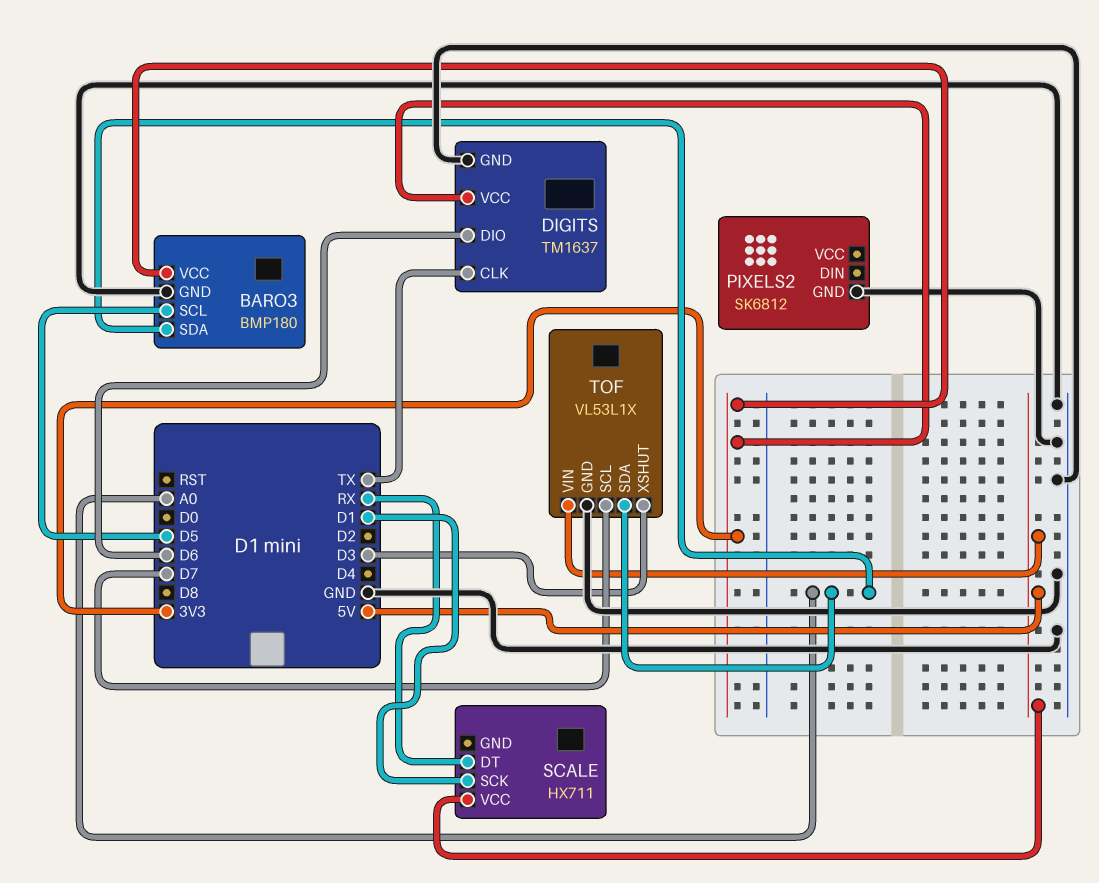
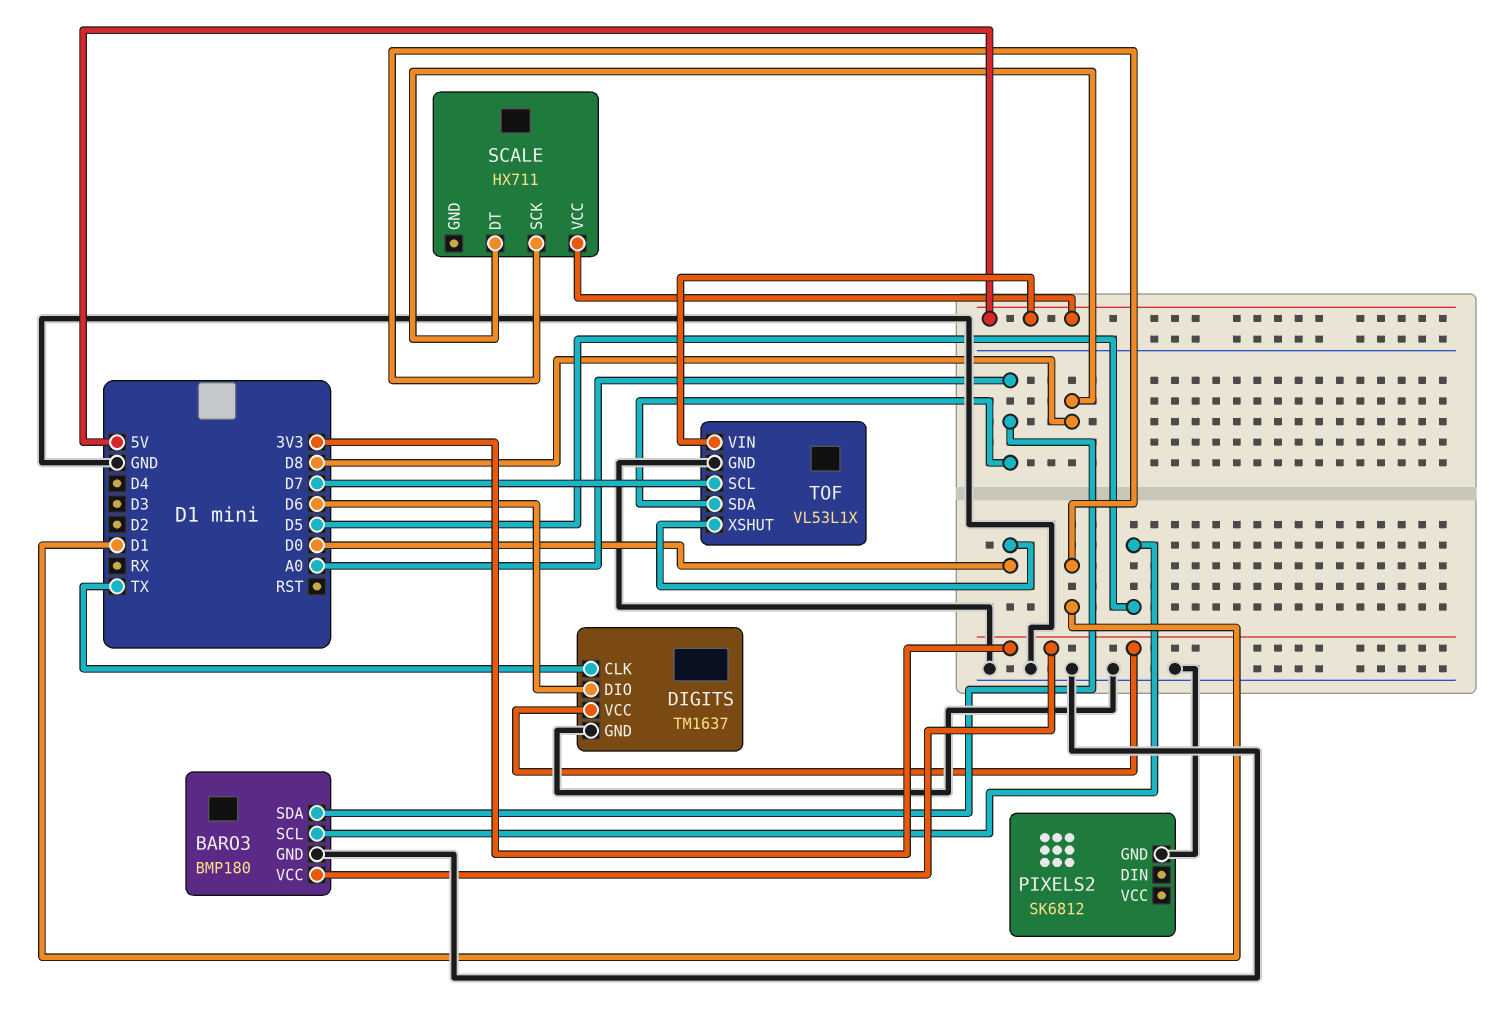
SCALE pin DT: RX -> D8
TOF pin XSHUT: D3 -> D0

